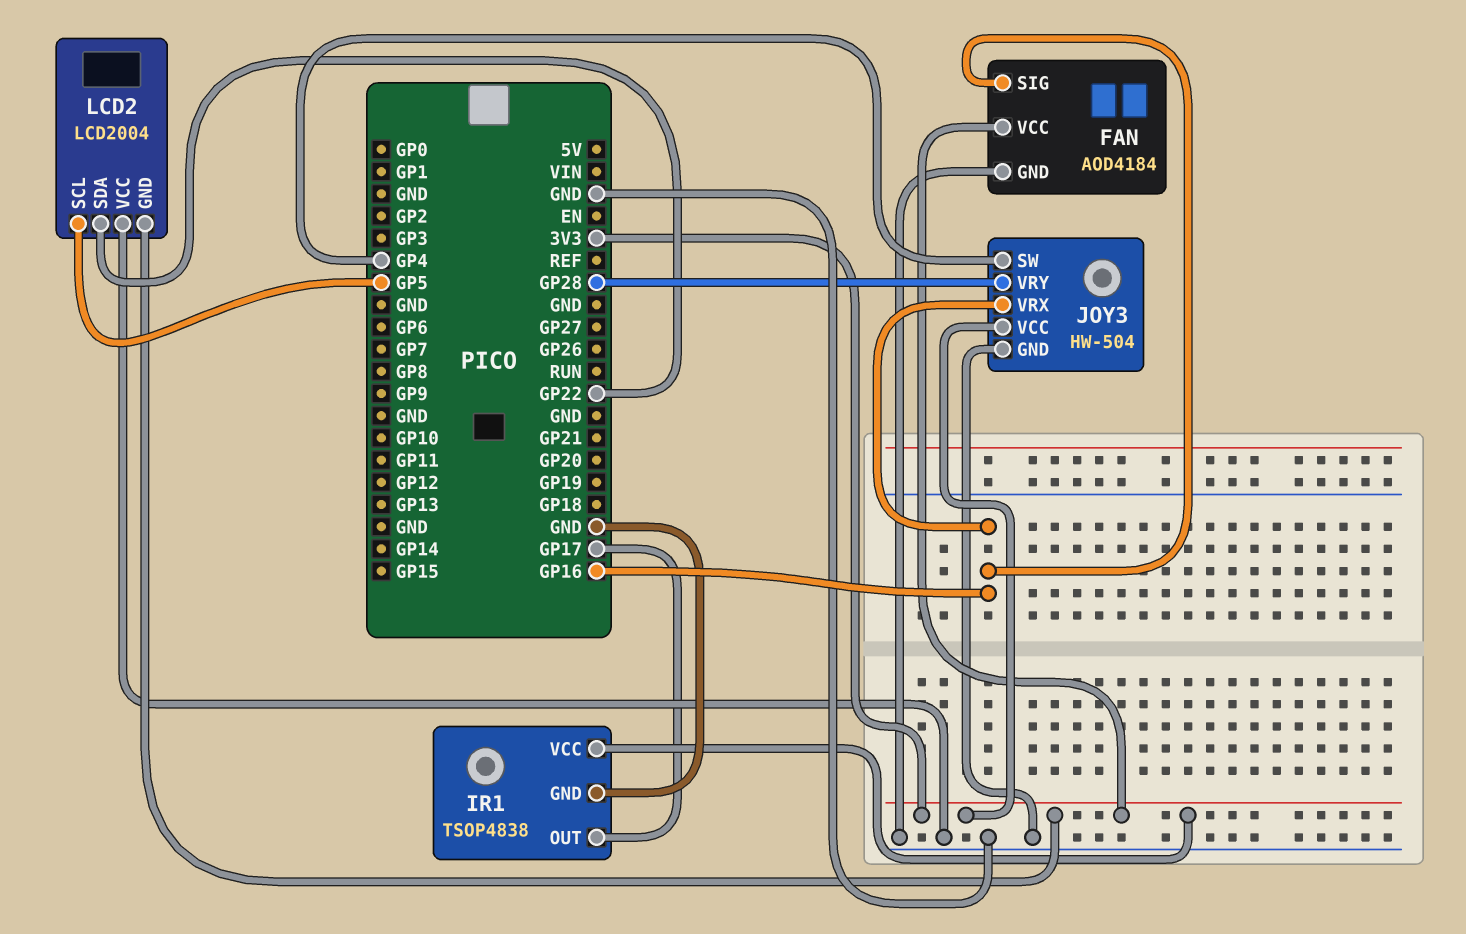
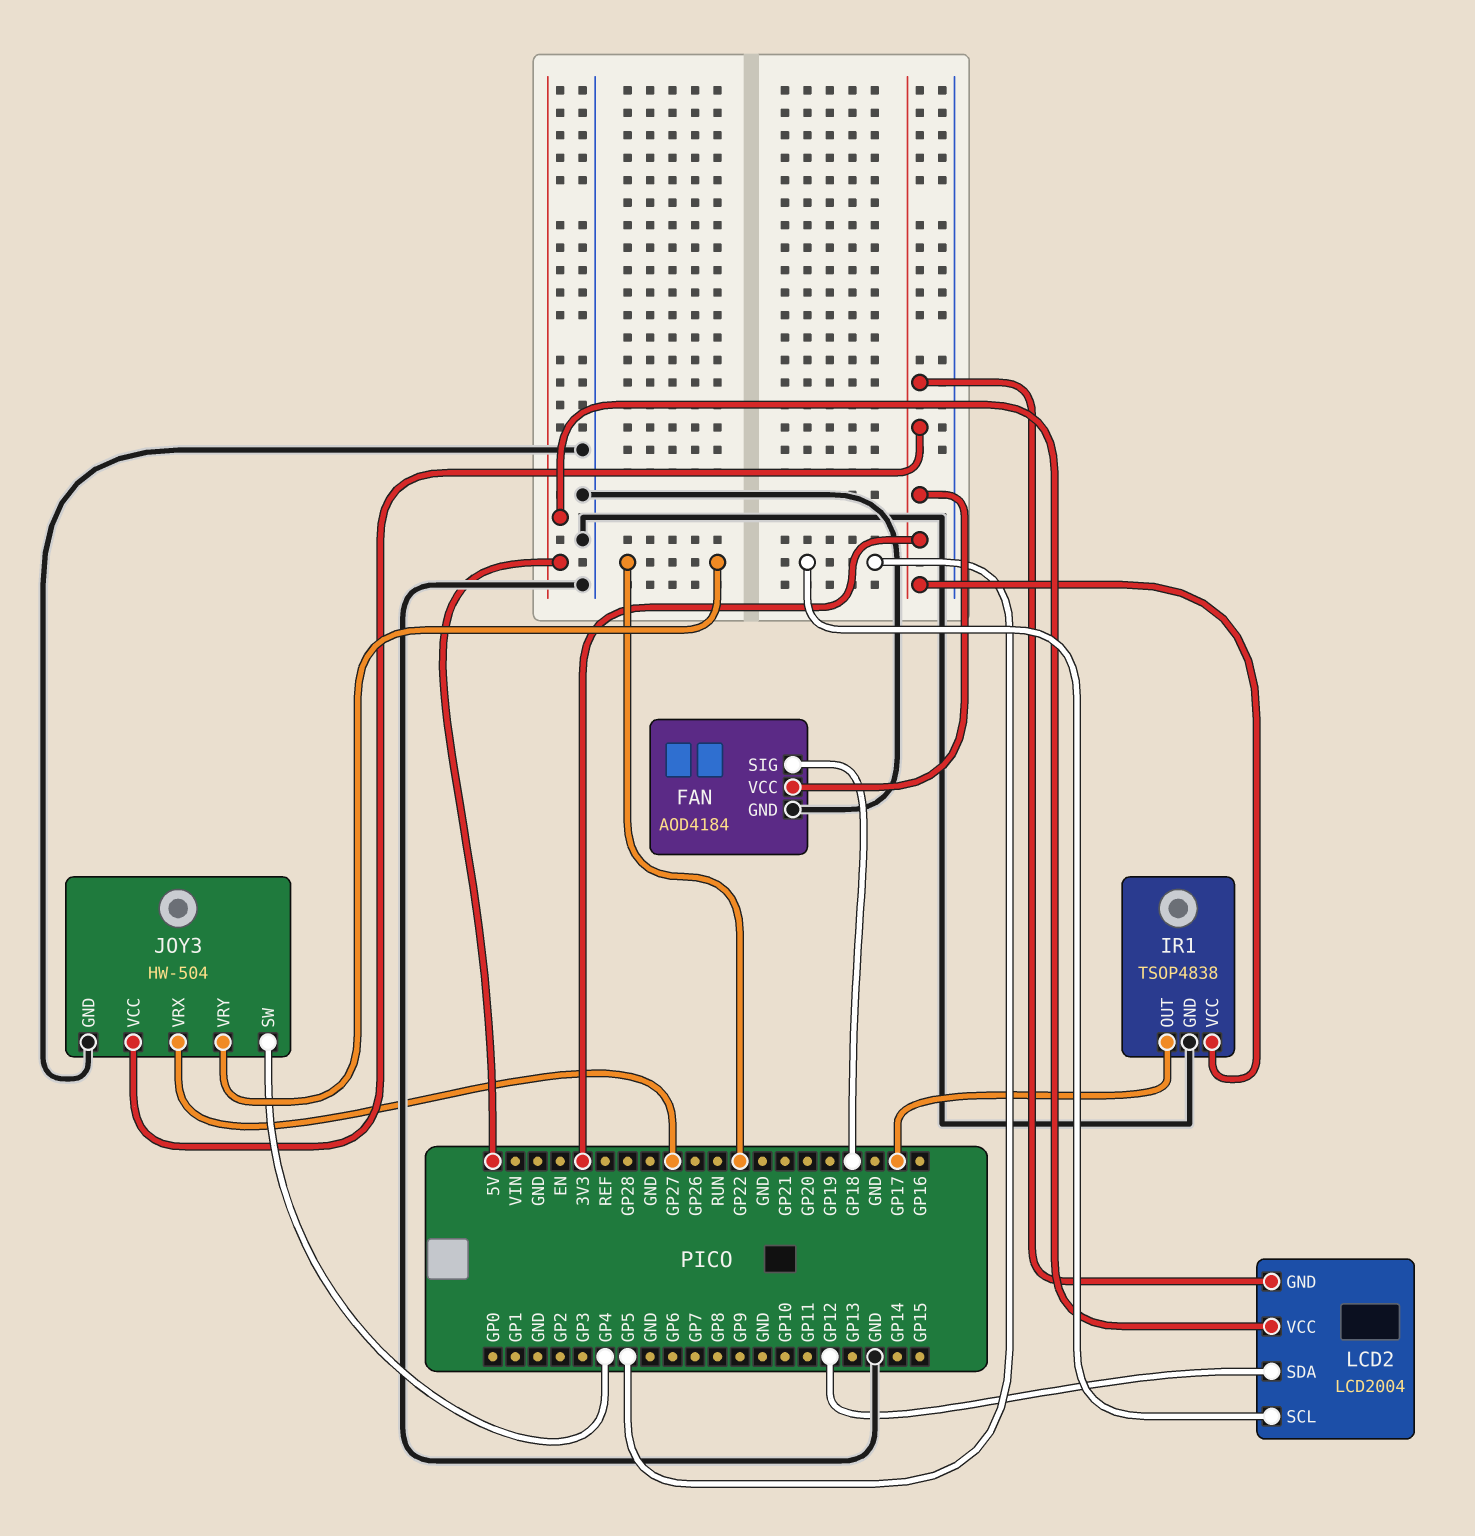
FAN pin SIG: GP16 -> GP18
JOY3 pin VRX: GP16 -> GP27
JOY3 pin VRY: GP28 -> GP22
LCD2 pin SDA: GP22 -> GP12
LCD2 pin VCC: GND -> 5V

